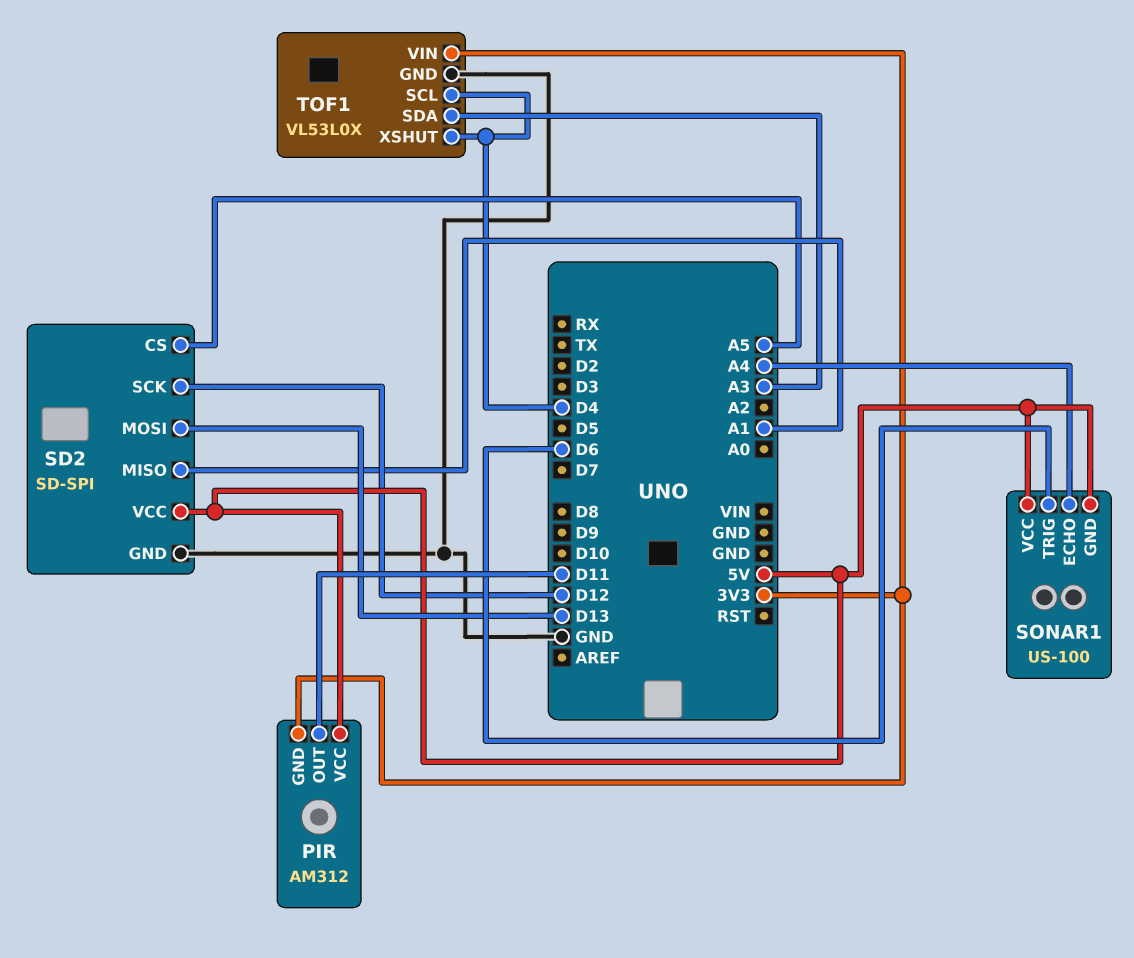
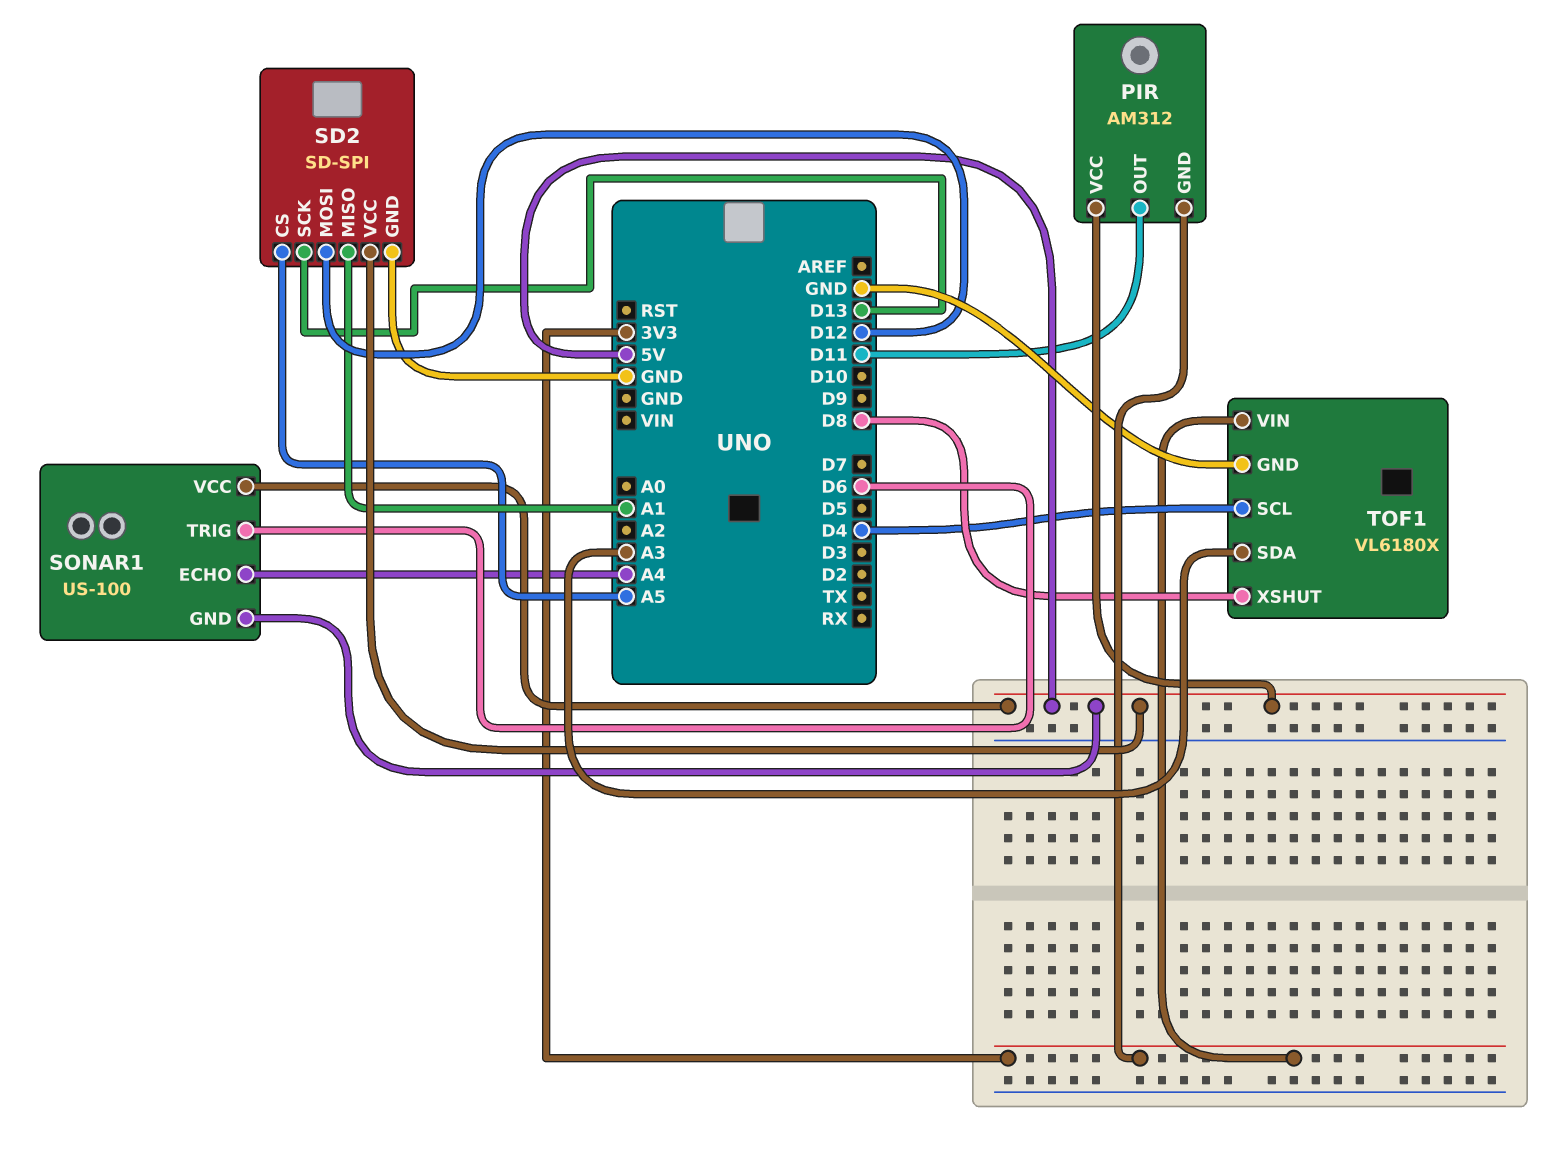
SD2 pin MOSI: D13 -> D12
SD2 pin SCK: D12 -> D13
TOF1: VL53L0X -> VL6180X
TOF1 pin XSHUT: D4 -> D8

